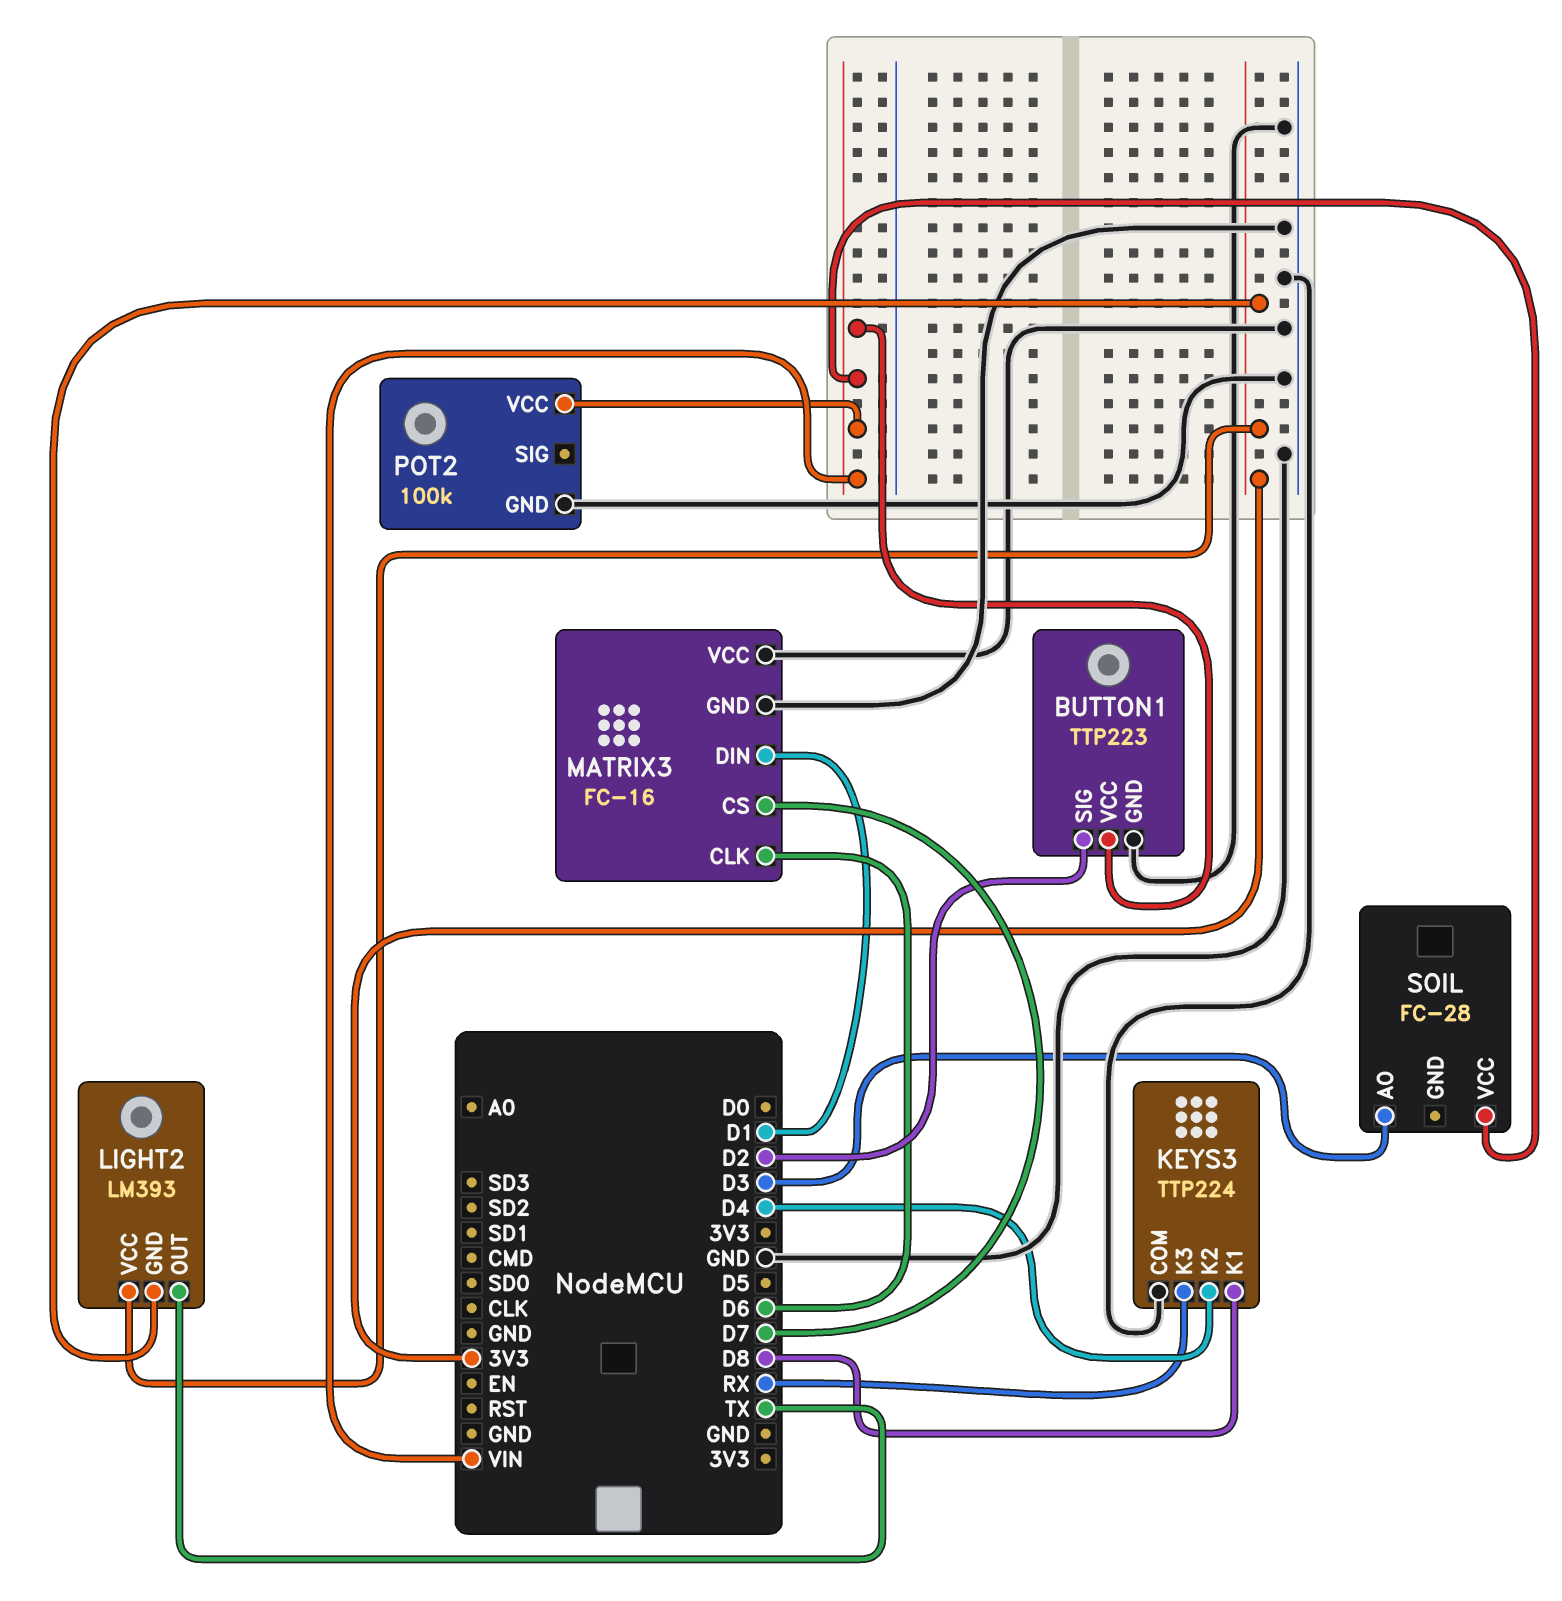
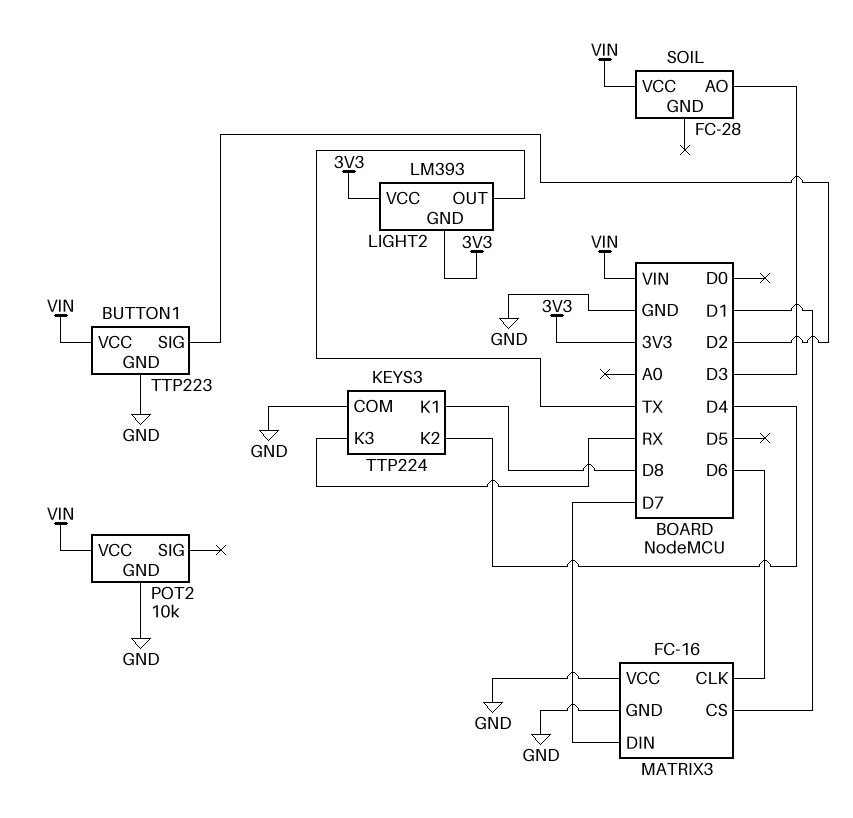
MATRIX3 pin CS: D7 -> D1
MATRIX3 pin DIN: D1 -> D7
POT2: 100k -> 10k

